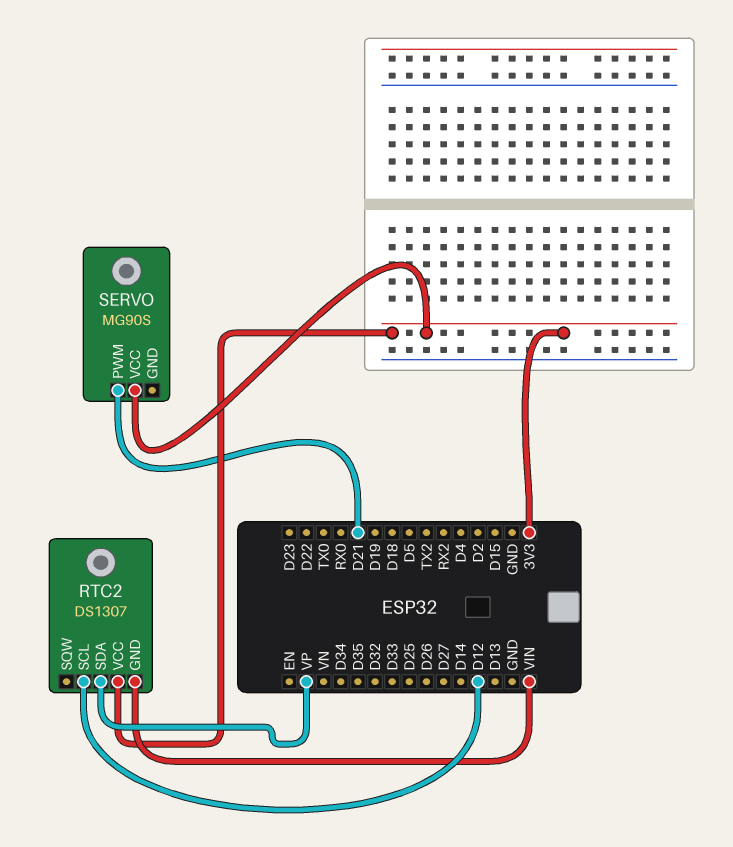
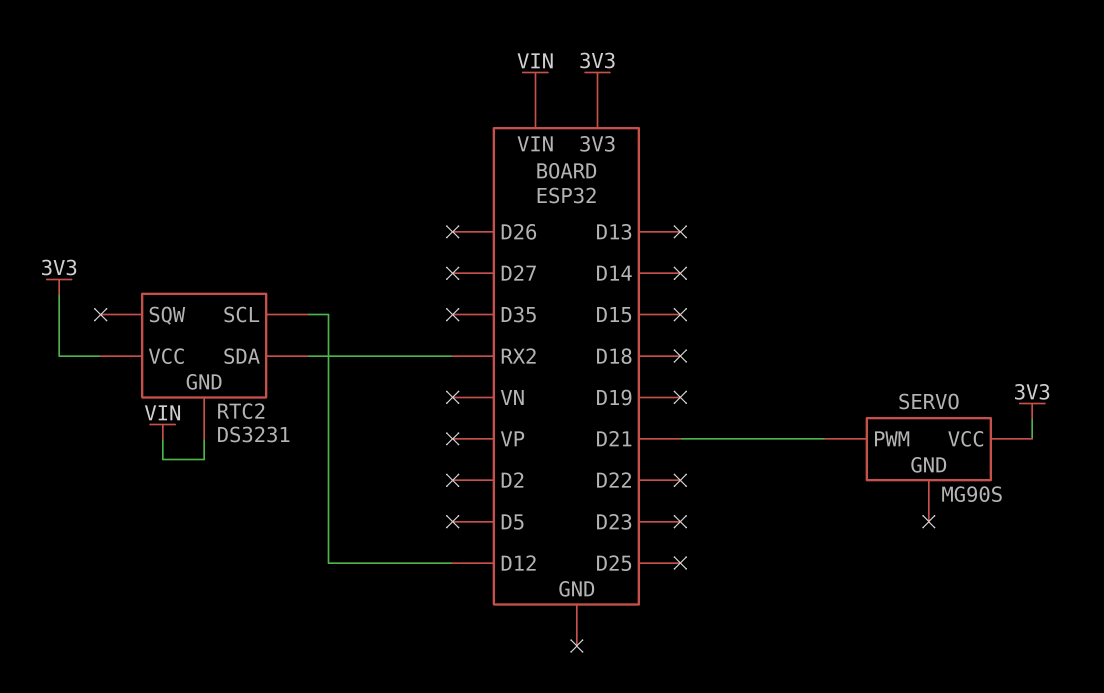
RTC2: DS1307 -> DS3231
RTC2 pin SDA: VP -> RX2

